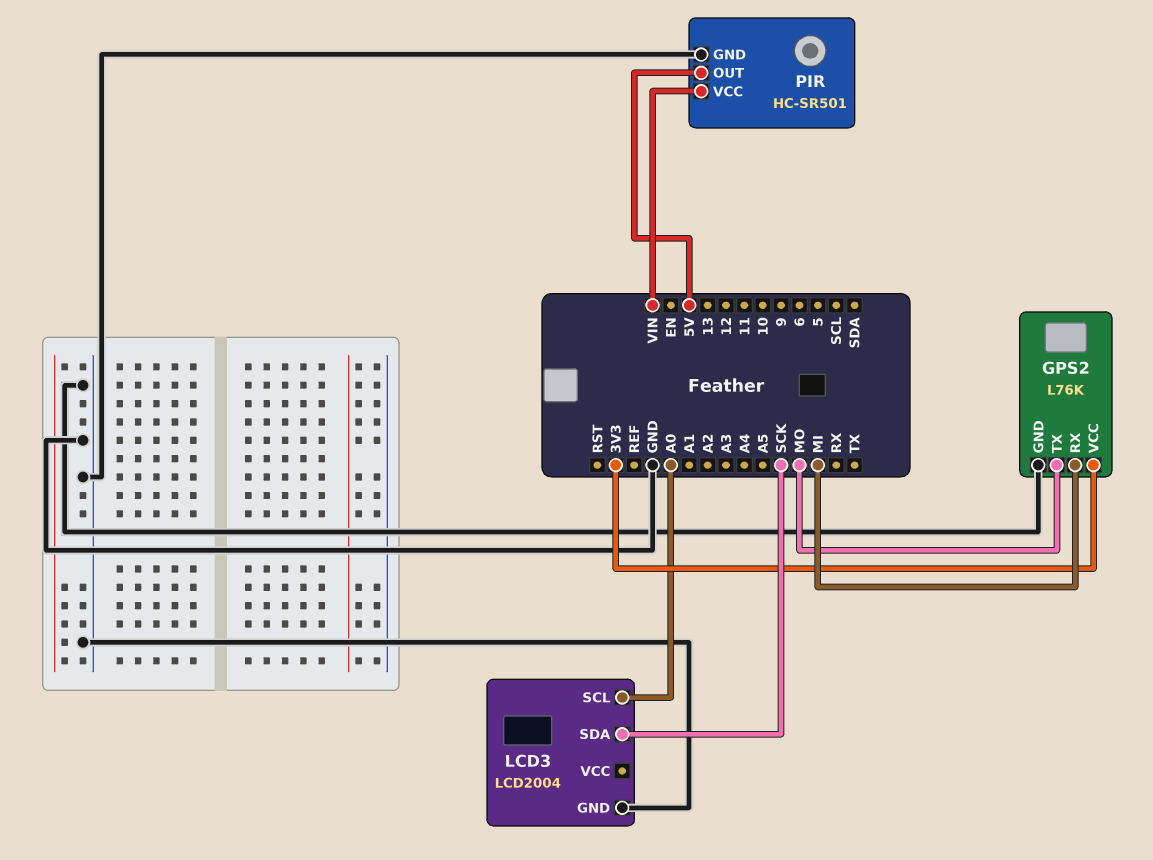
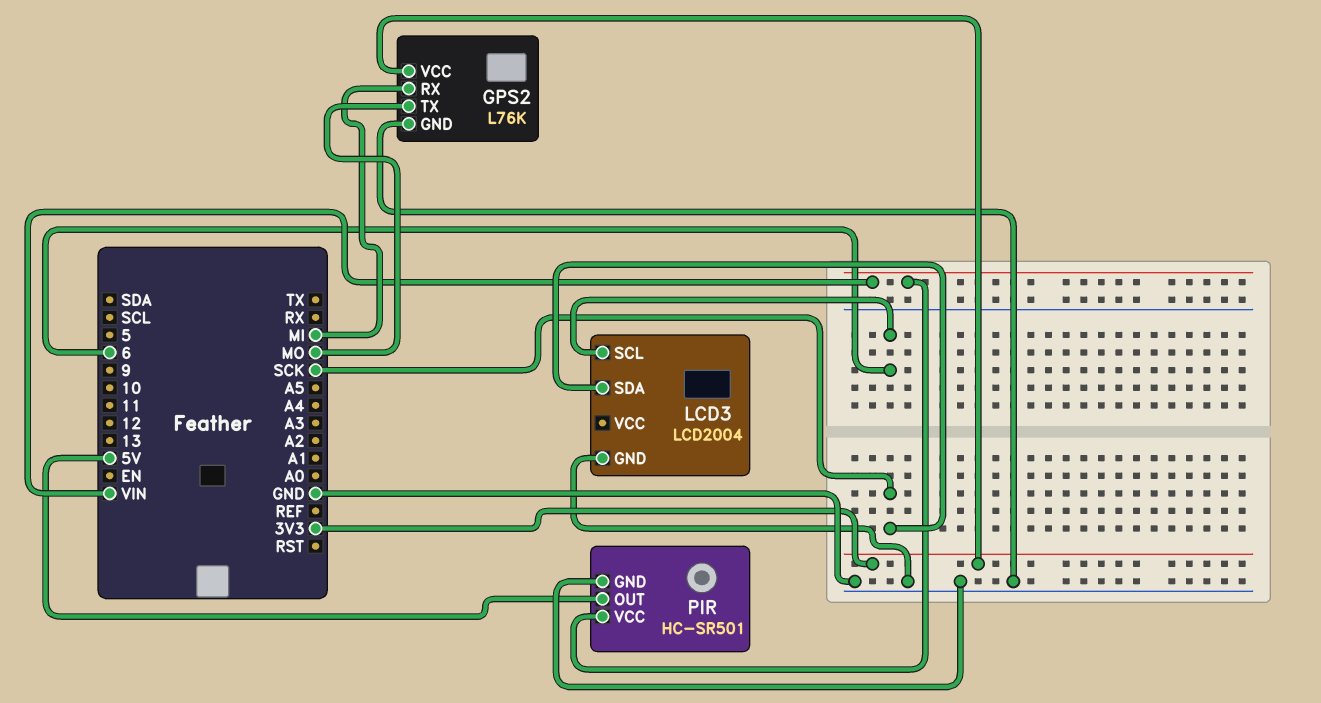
LCD3 pin SCL: A0 -> 6

